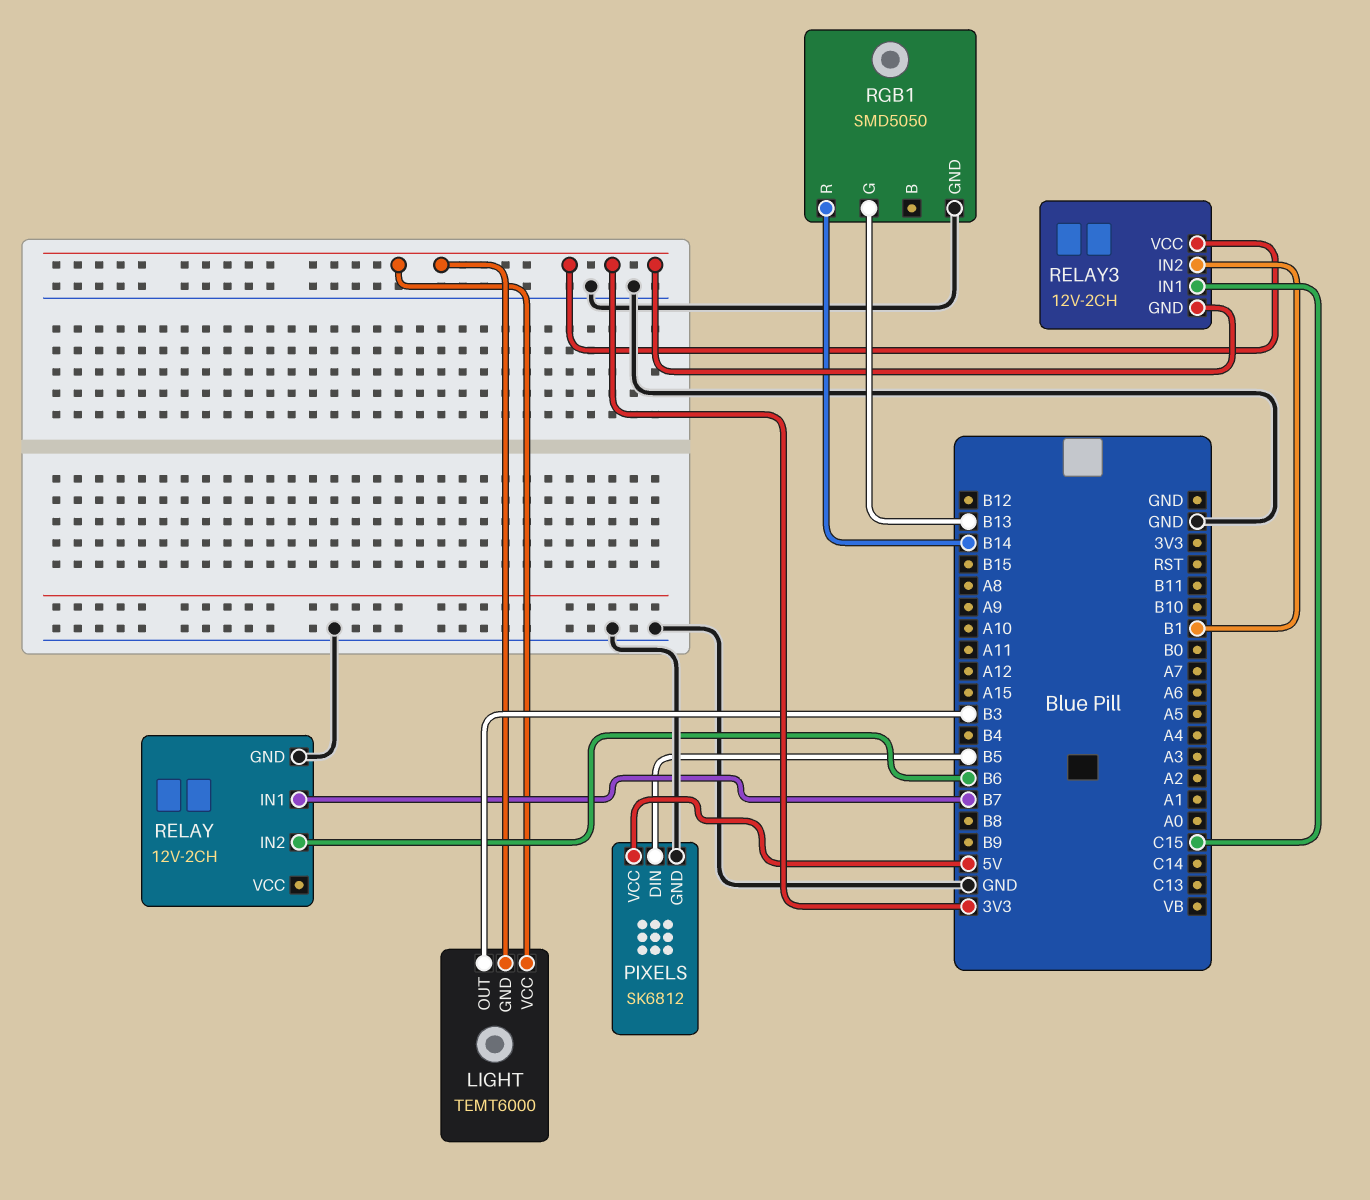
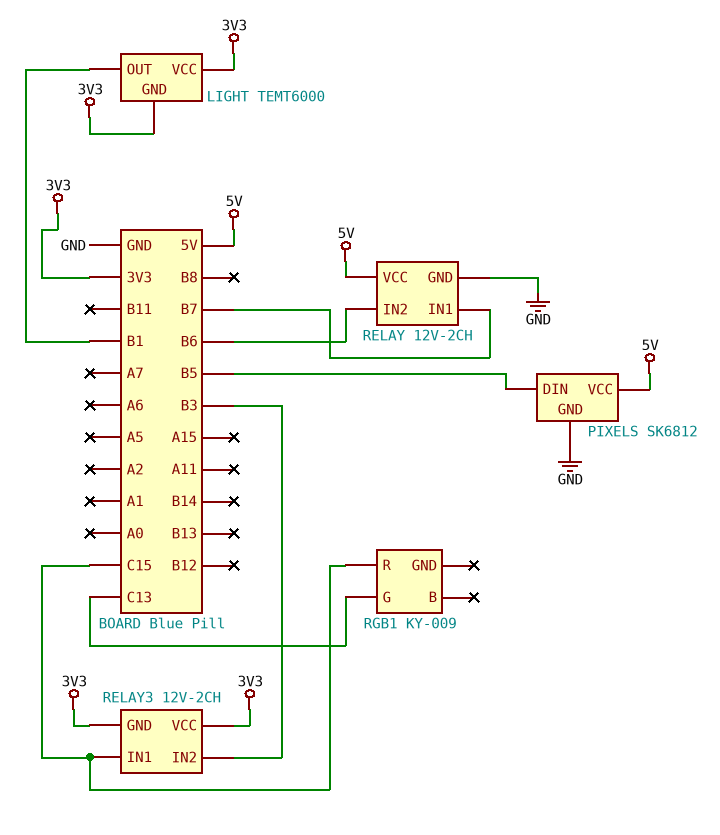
LIGHT pin OUT: B3 -> B1
RELAY pin VCC: none -> 5V
RELAY3 pin IN2: B1 -> B3
RGB1: SMD5050 -> KY-009
RGB1 pin G: B13 -> C13
RGB1 pin GND: GND -> none
RGB1 pin R: B14 -> C15

